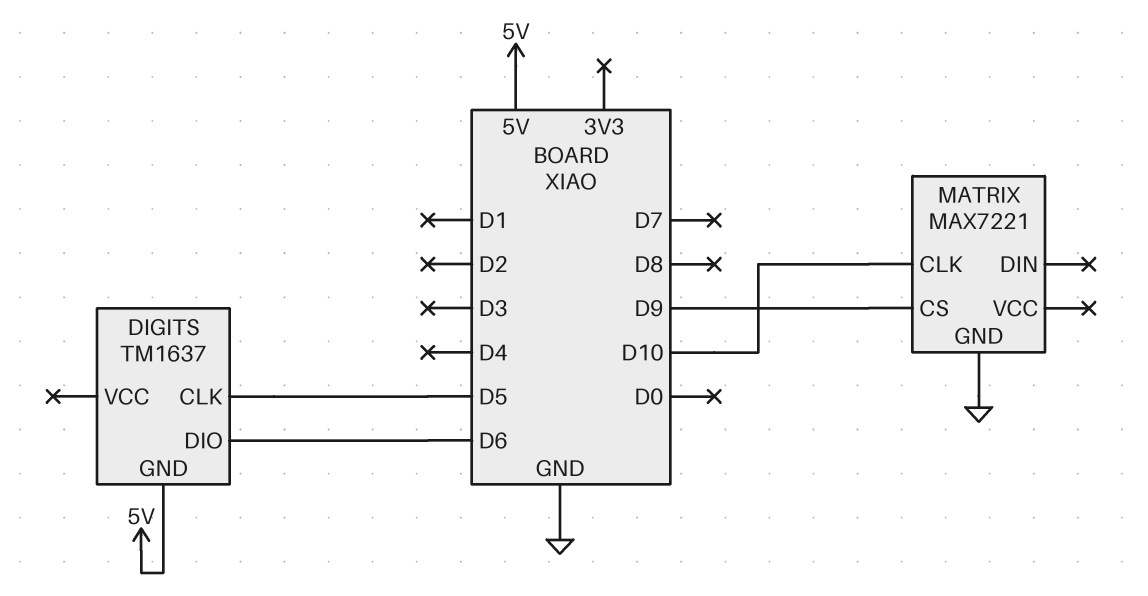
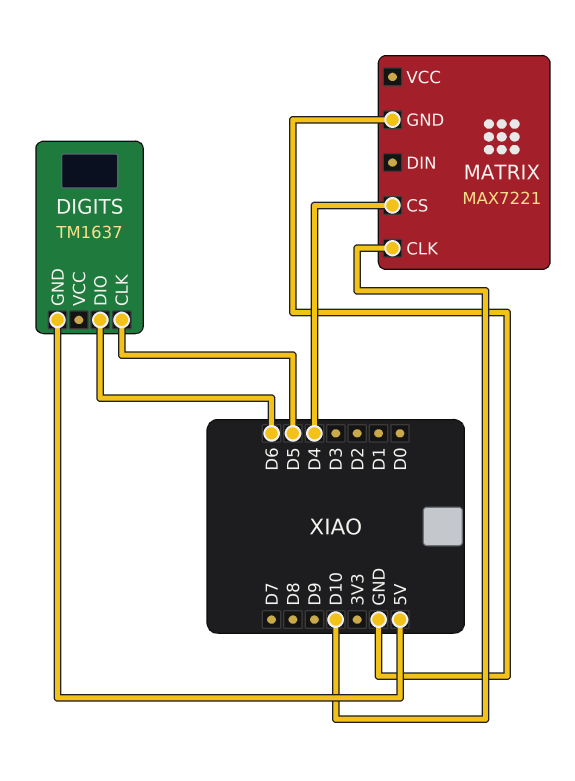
MATRIX pin CS: D9 -> D4

